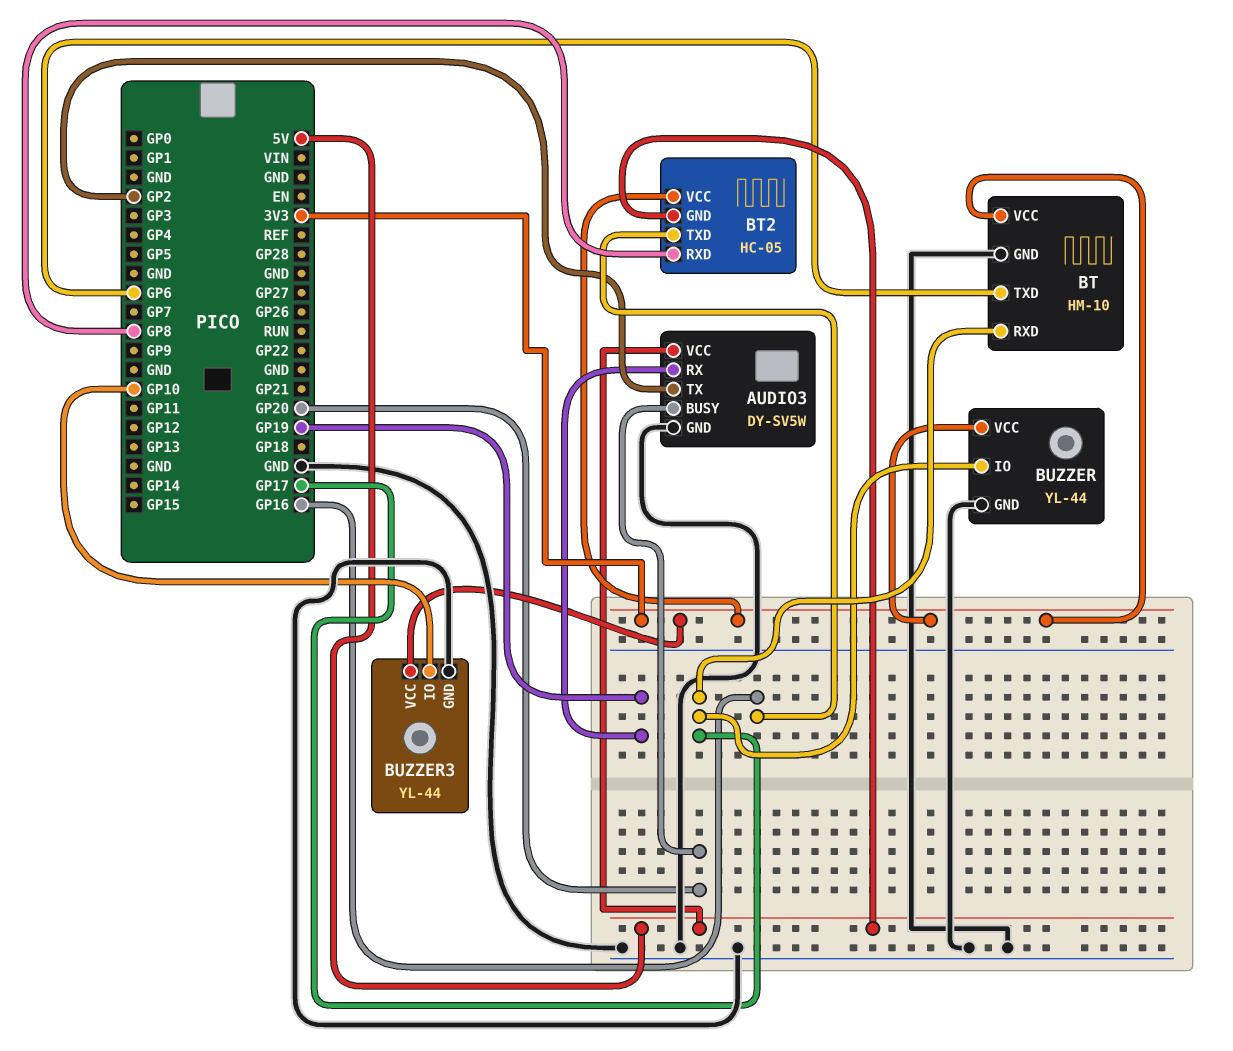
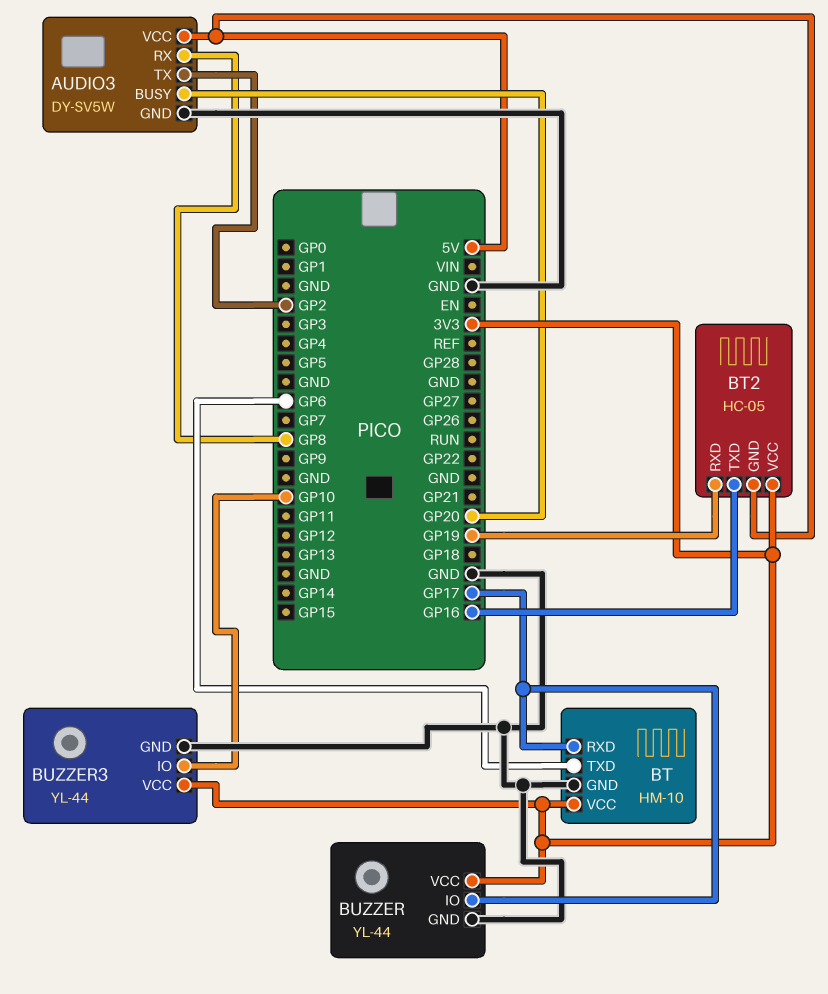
AUDIO3 pin RX: GP19 -> GP8
BT2 pin RXD: GP8 -> GP19

